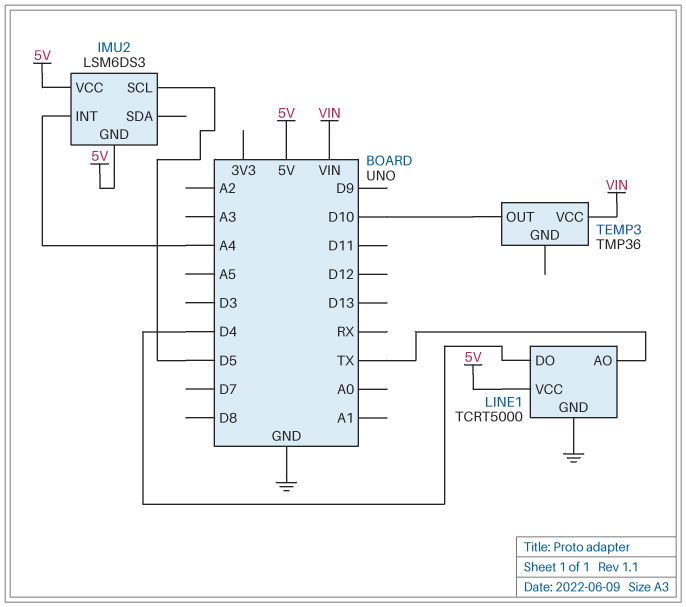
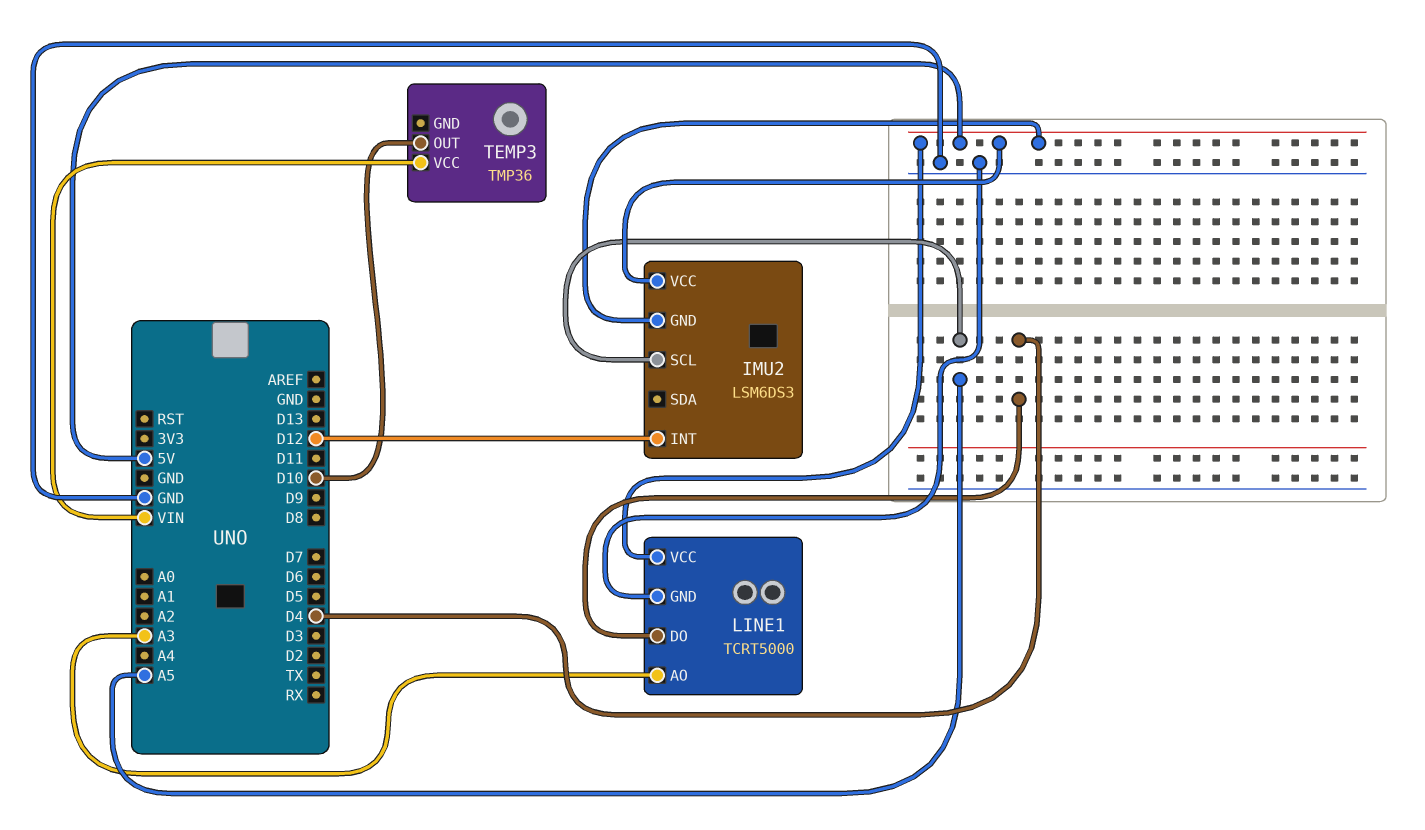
IMU2 pin INT: A4 -> D12
IMU2 pin SCL: D5 -> A5
LINE1 pin AO: TX -> A3

